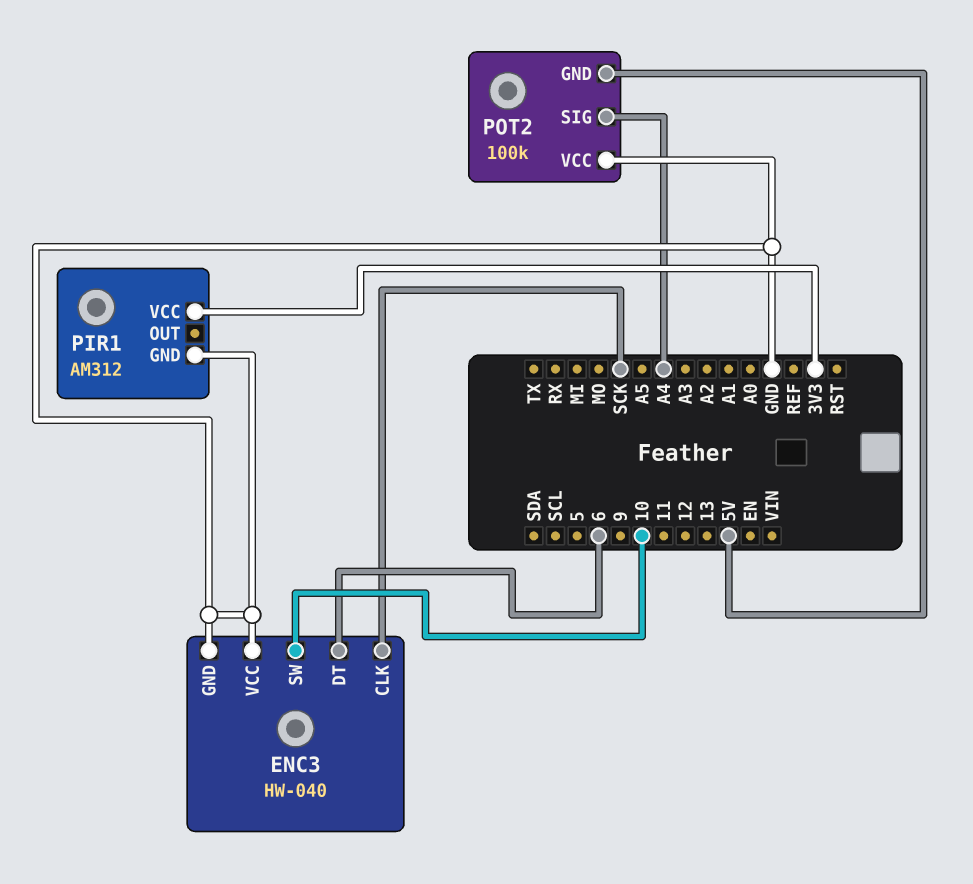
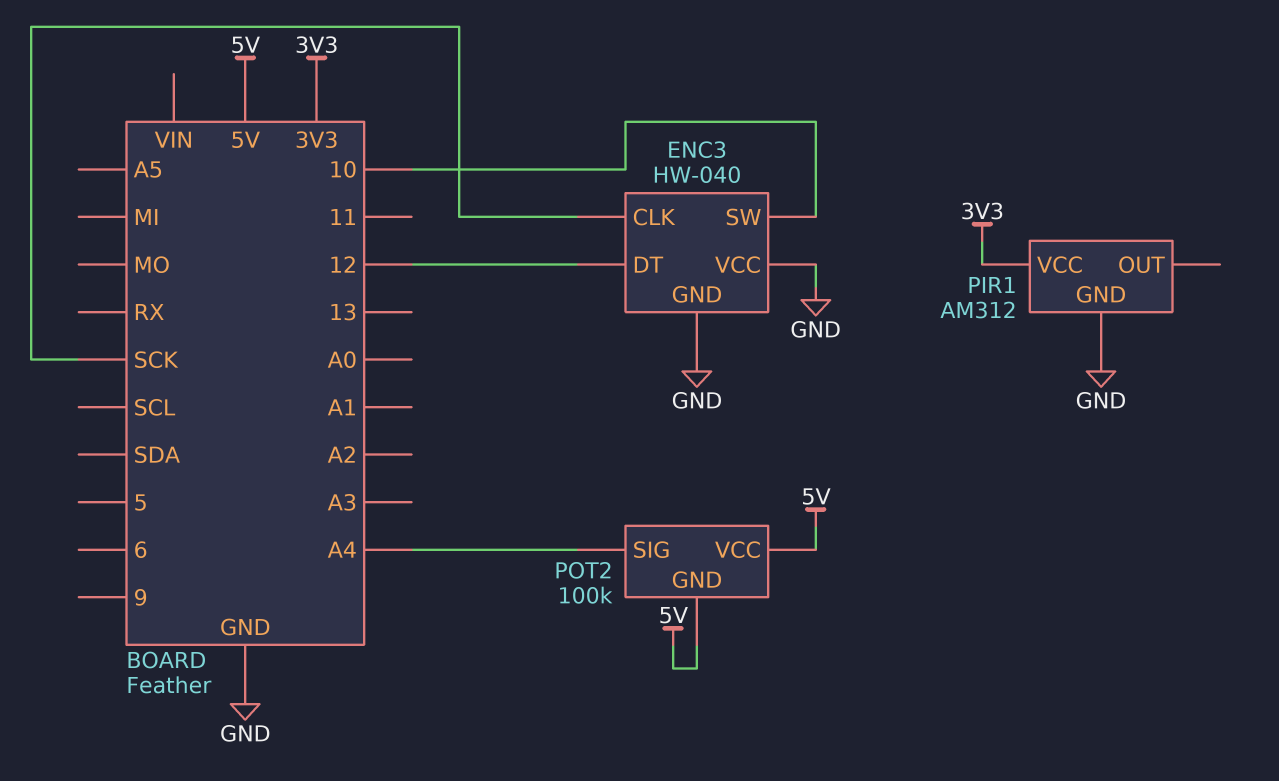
ENC3 pin DT: 6 -> 12
POT2 pin VCC: GND -> 5V

